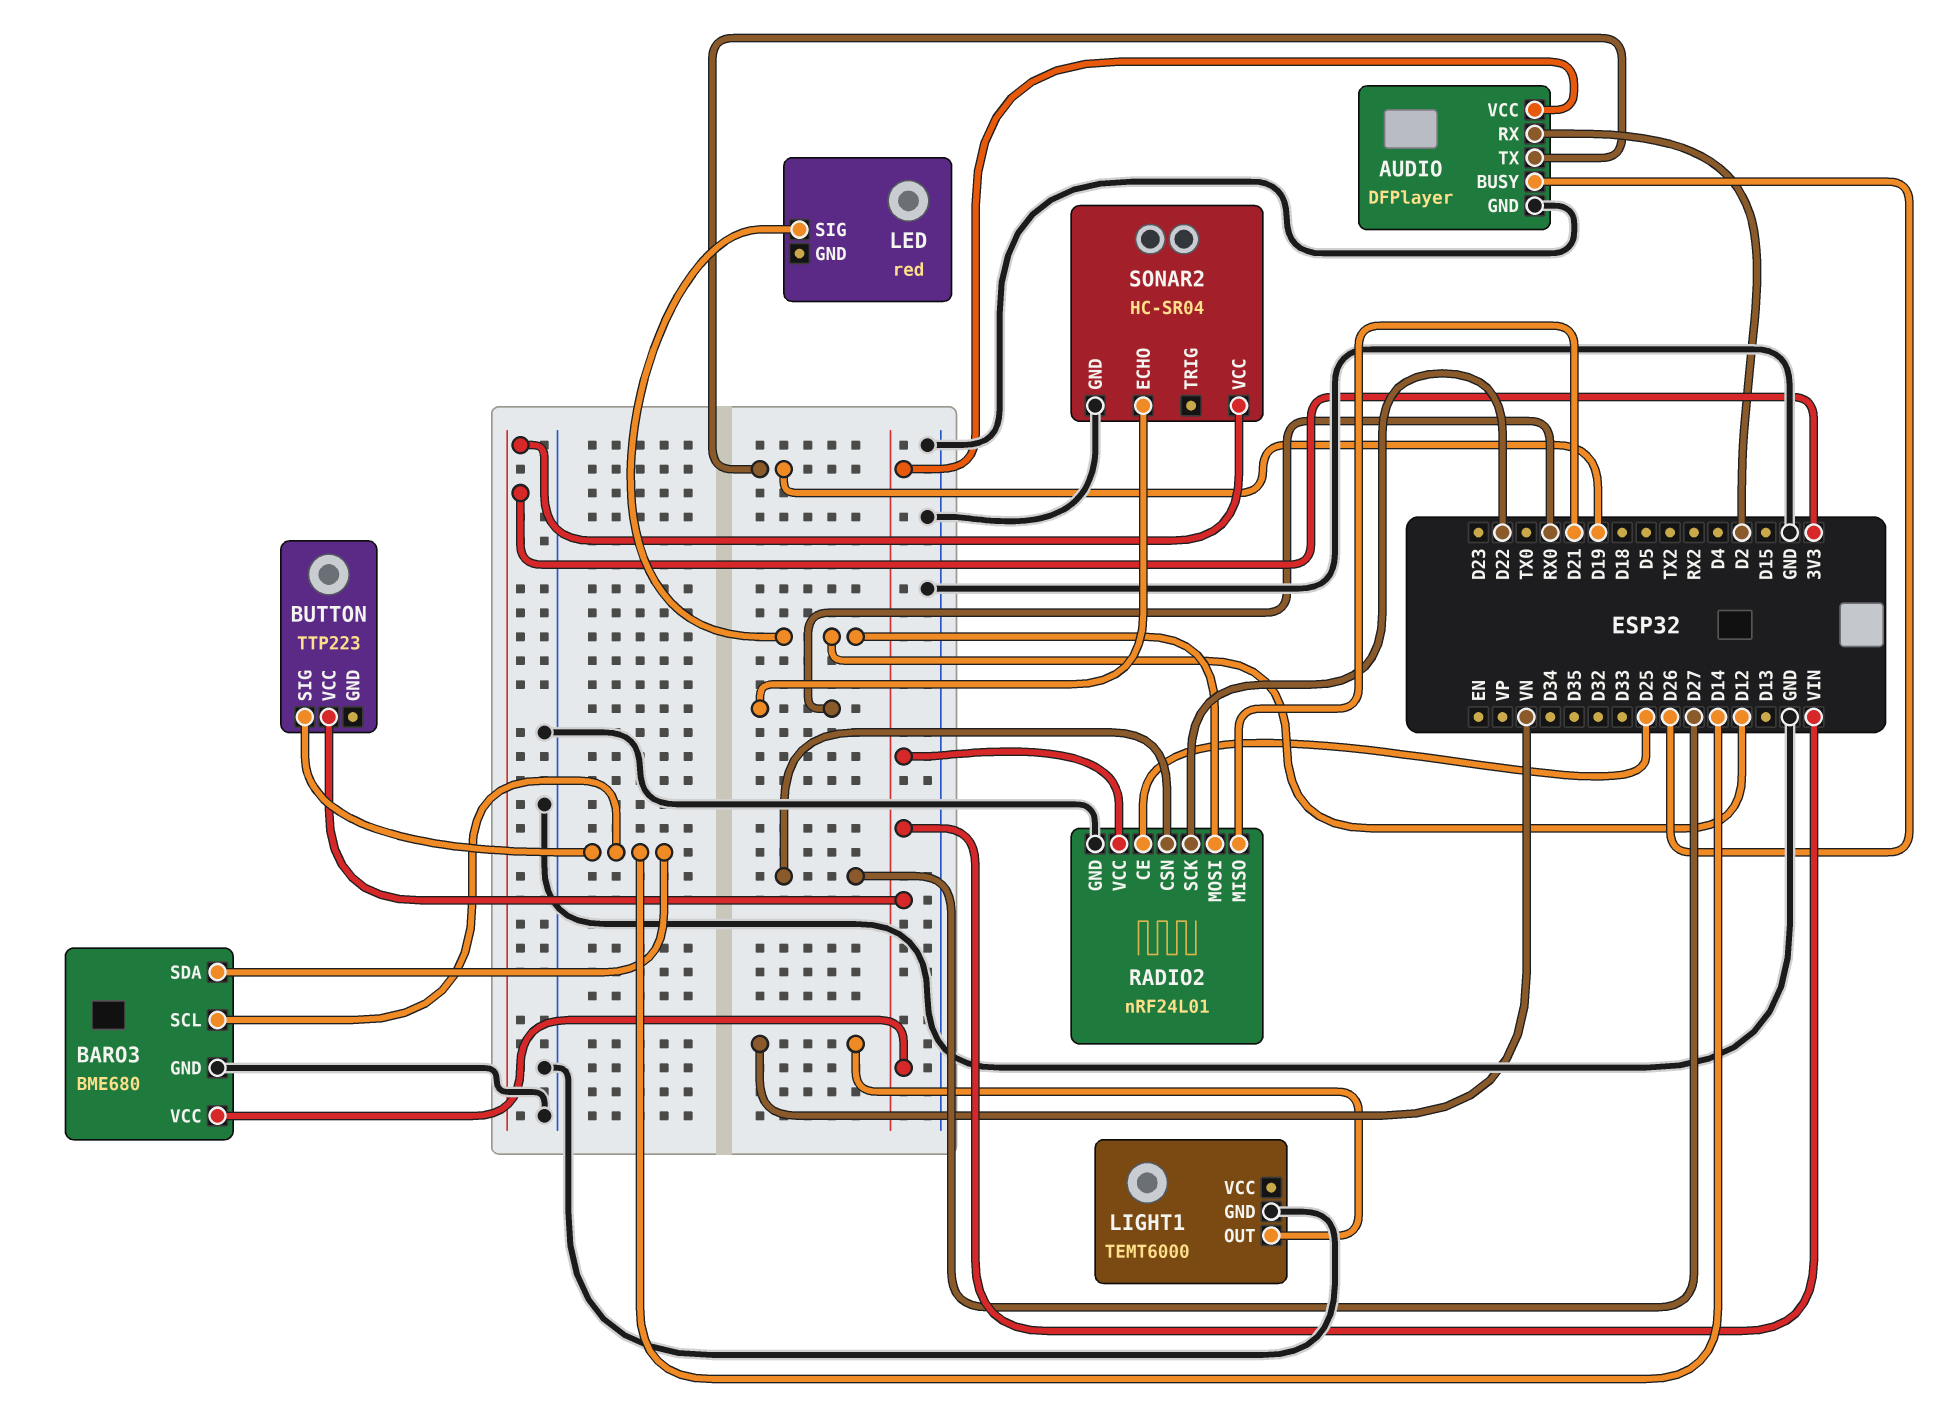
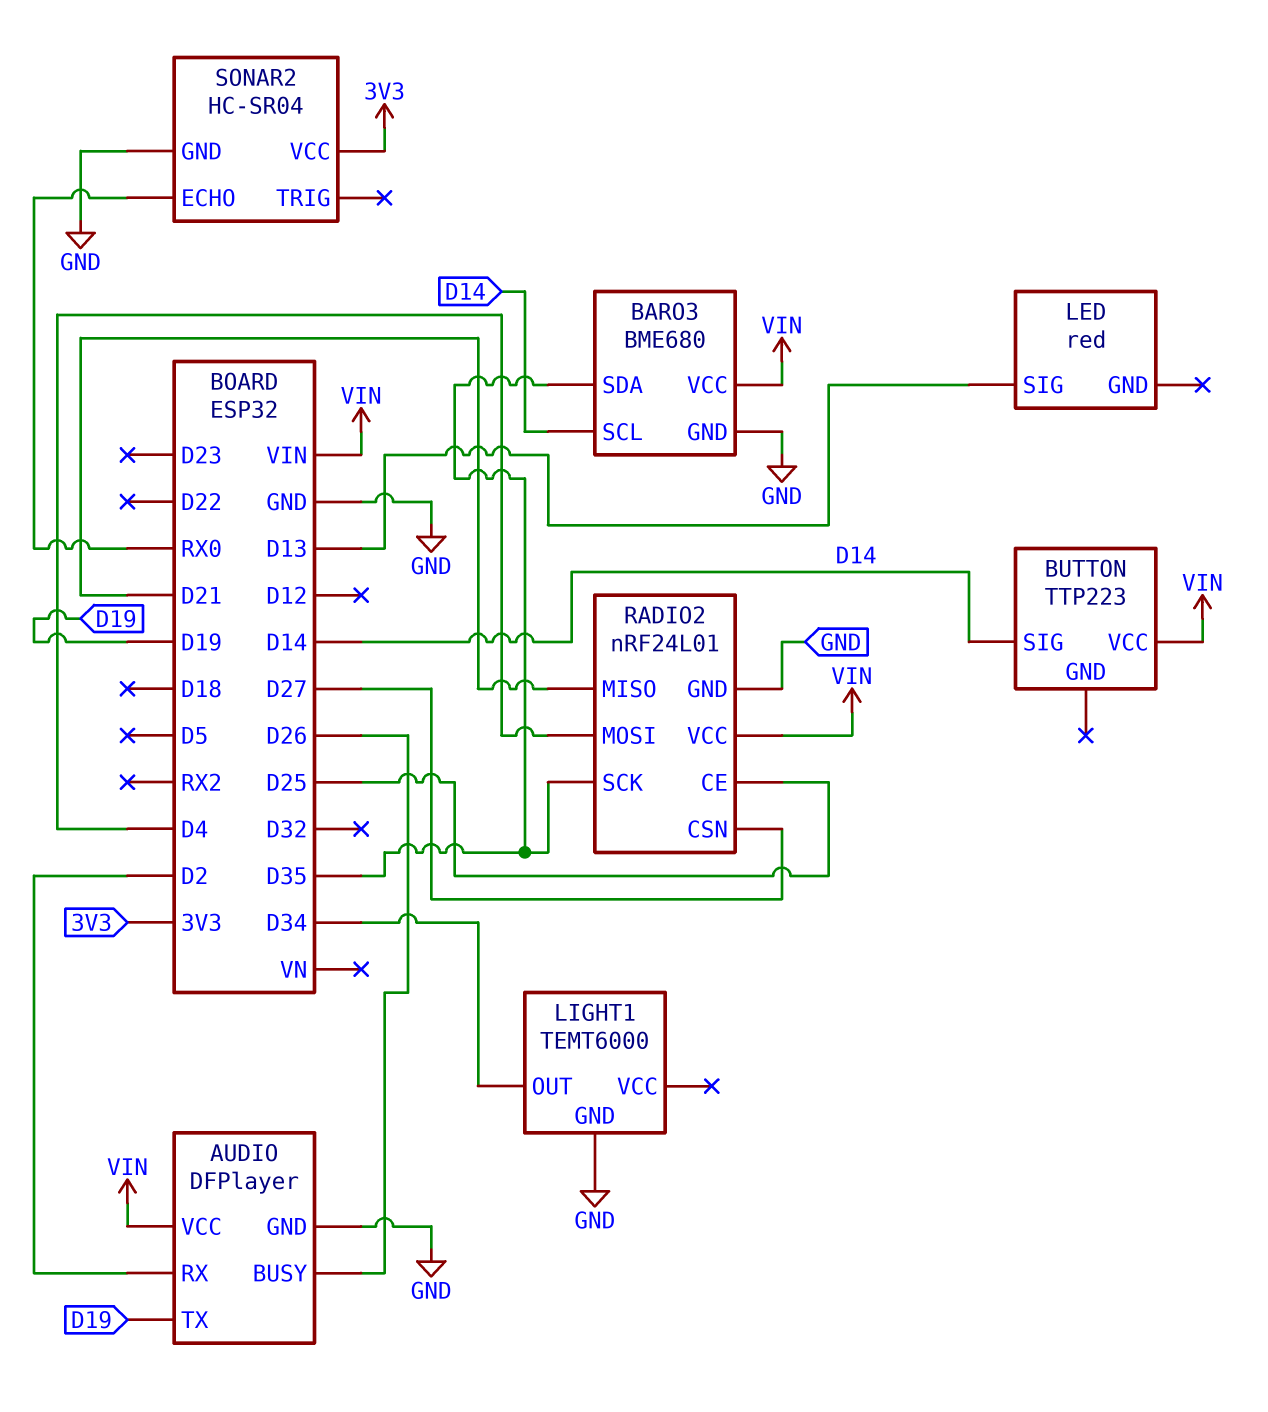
BARO3 pin SDA: D14 -> D35
LED pin SIG: D12 -> D13
LIGHT1 pin OUT: VN -> D34
RADIO2 pin MOSI: D12 -> D4
RADIO2 pin SCK: D22 -> D35

